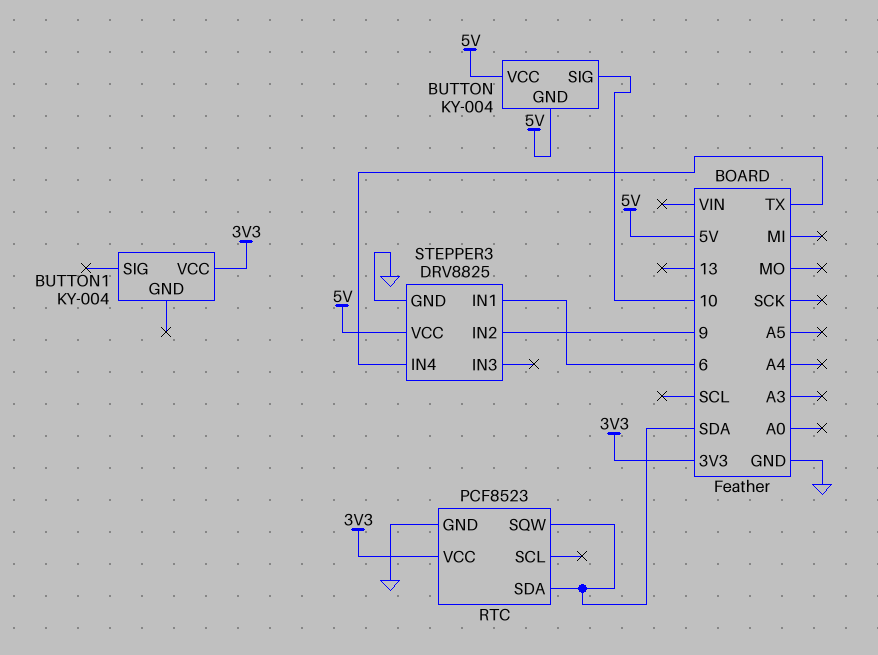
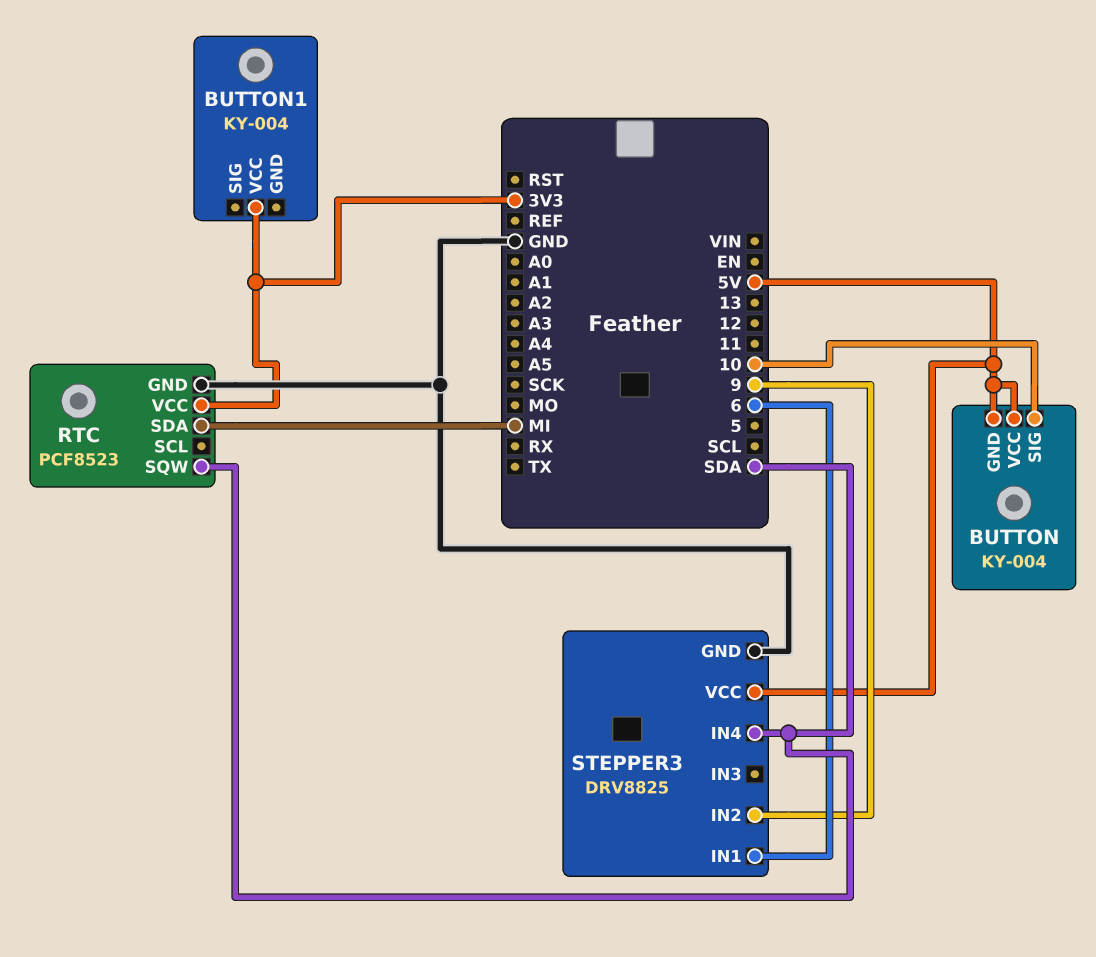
RTC pin SDA: SDA -> MI
STEPPER3 pin IN4: TX -> SDA

